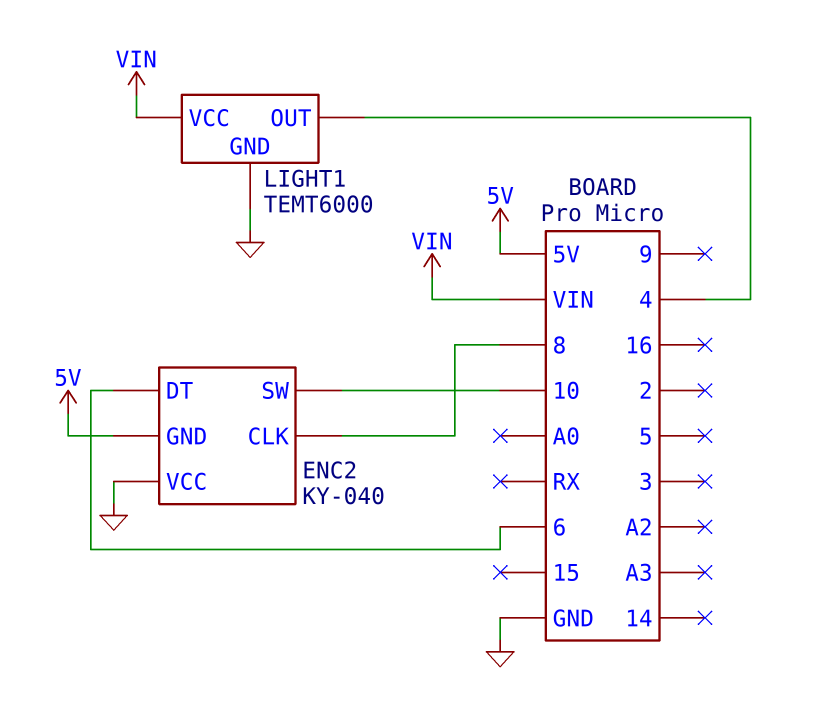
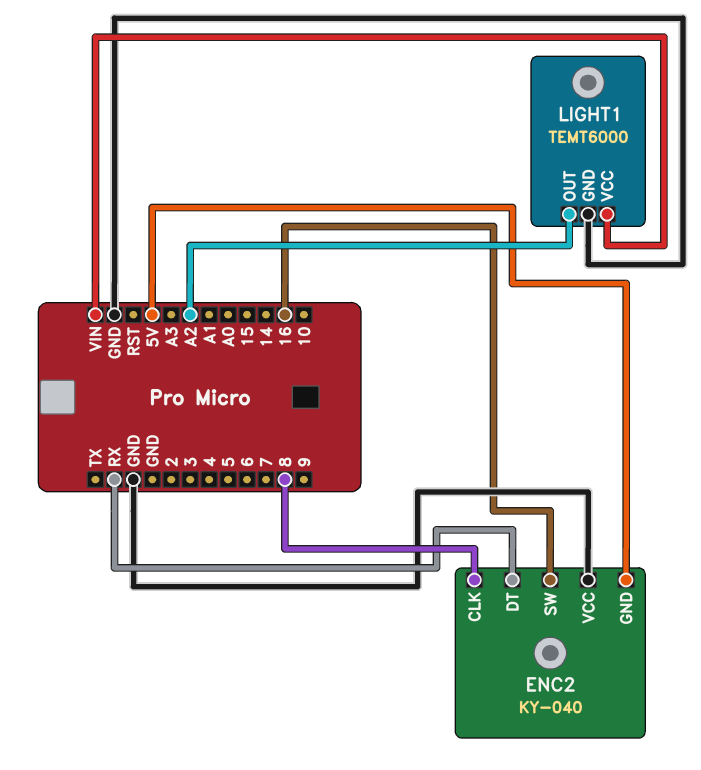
ENC2 pin DT: 6 -> RX
ENC2 pin SW: 10 -> 16
LIGHT1 pin OUT: 4 -> A2

